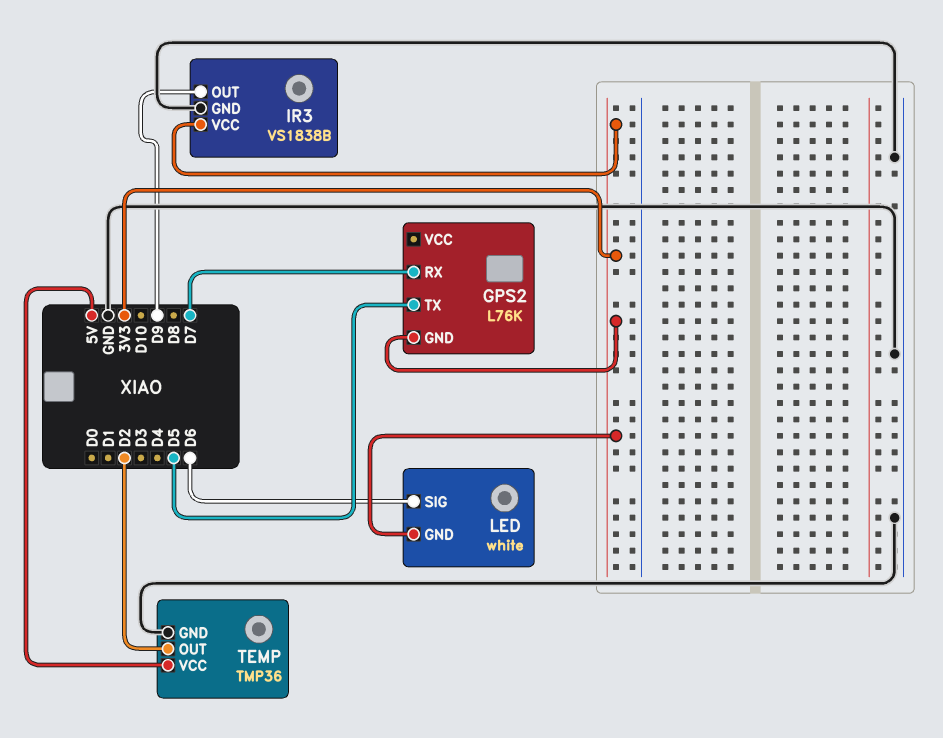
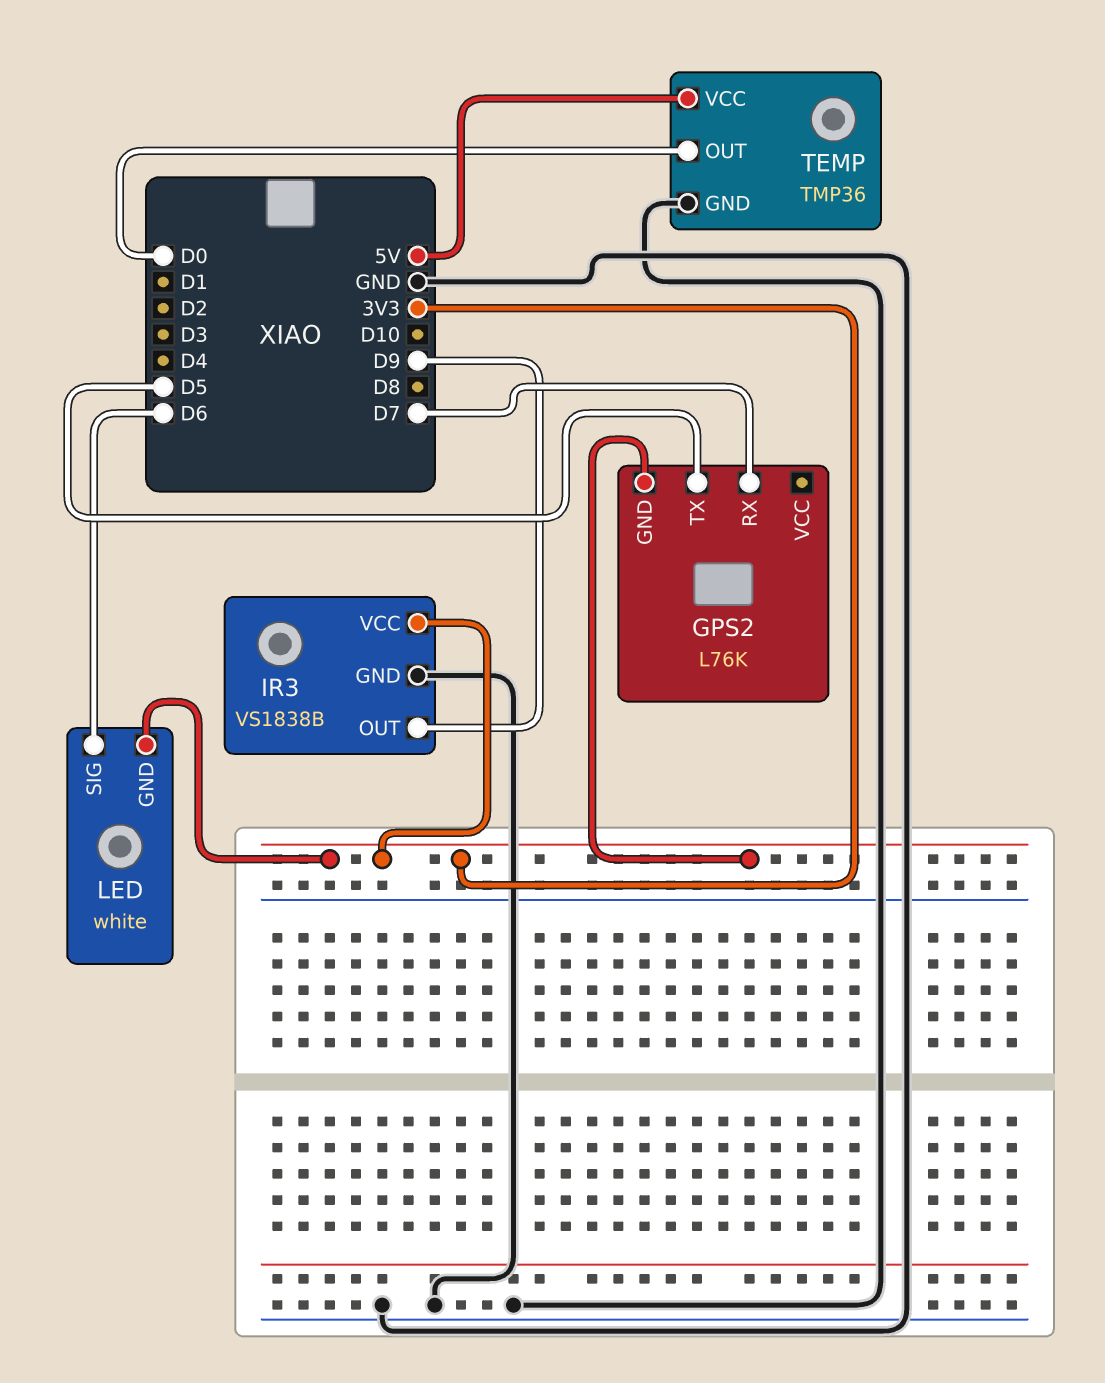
TEMP pin OUT: D2 -> D0

